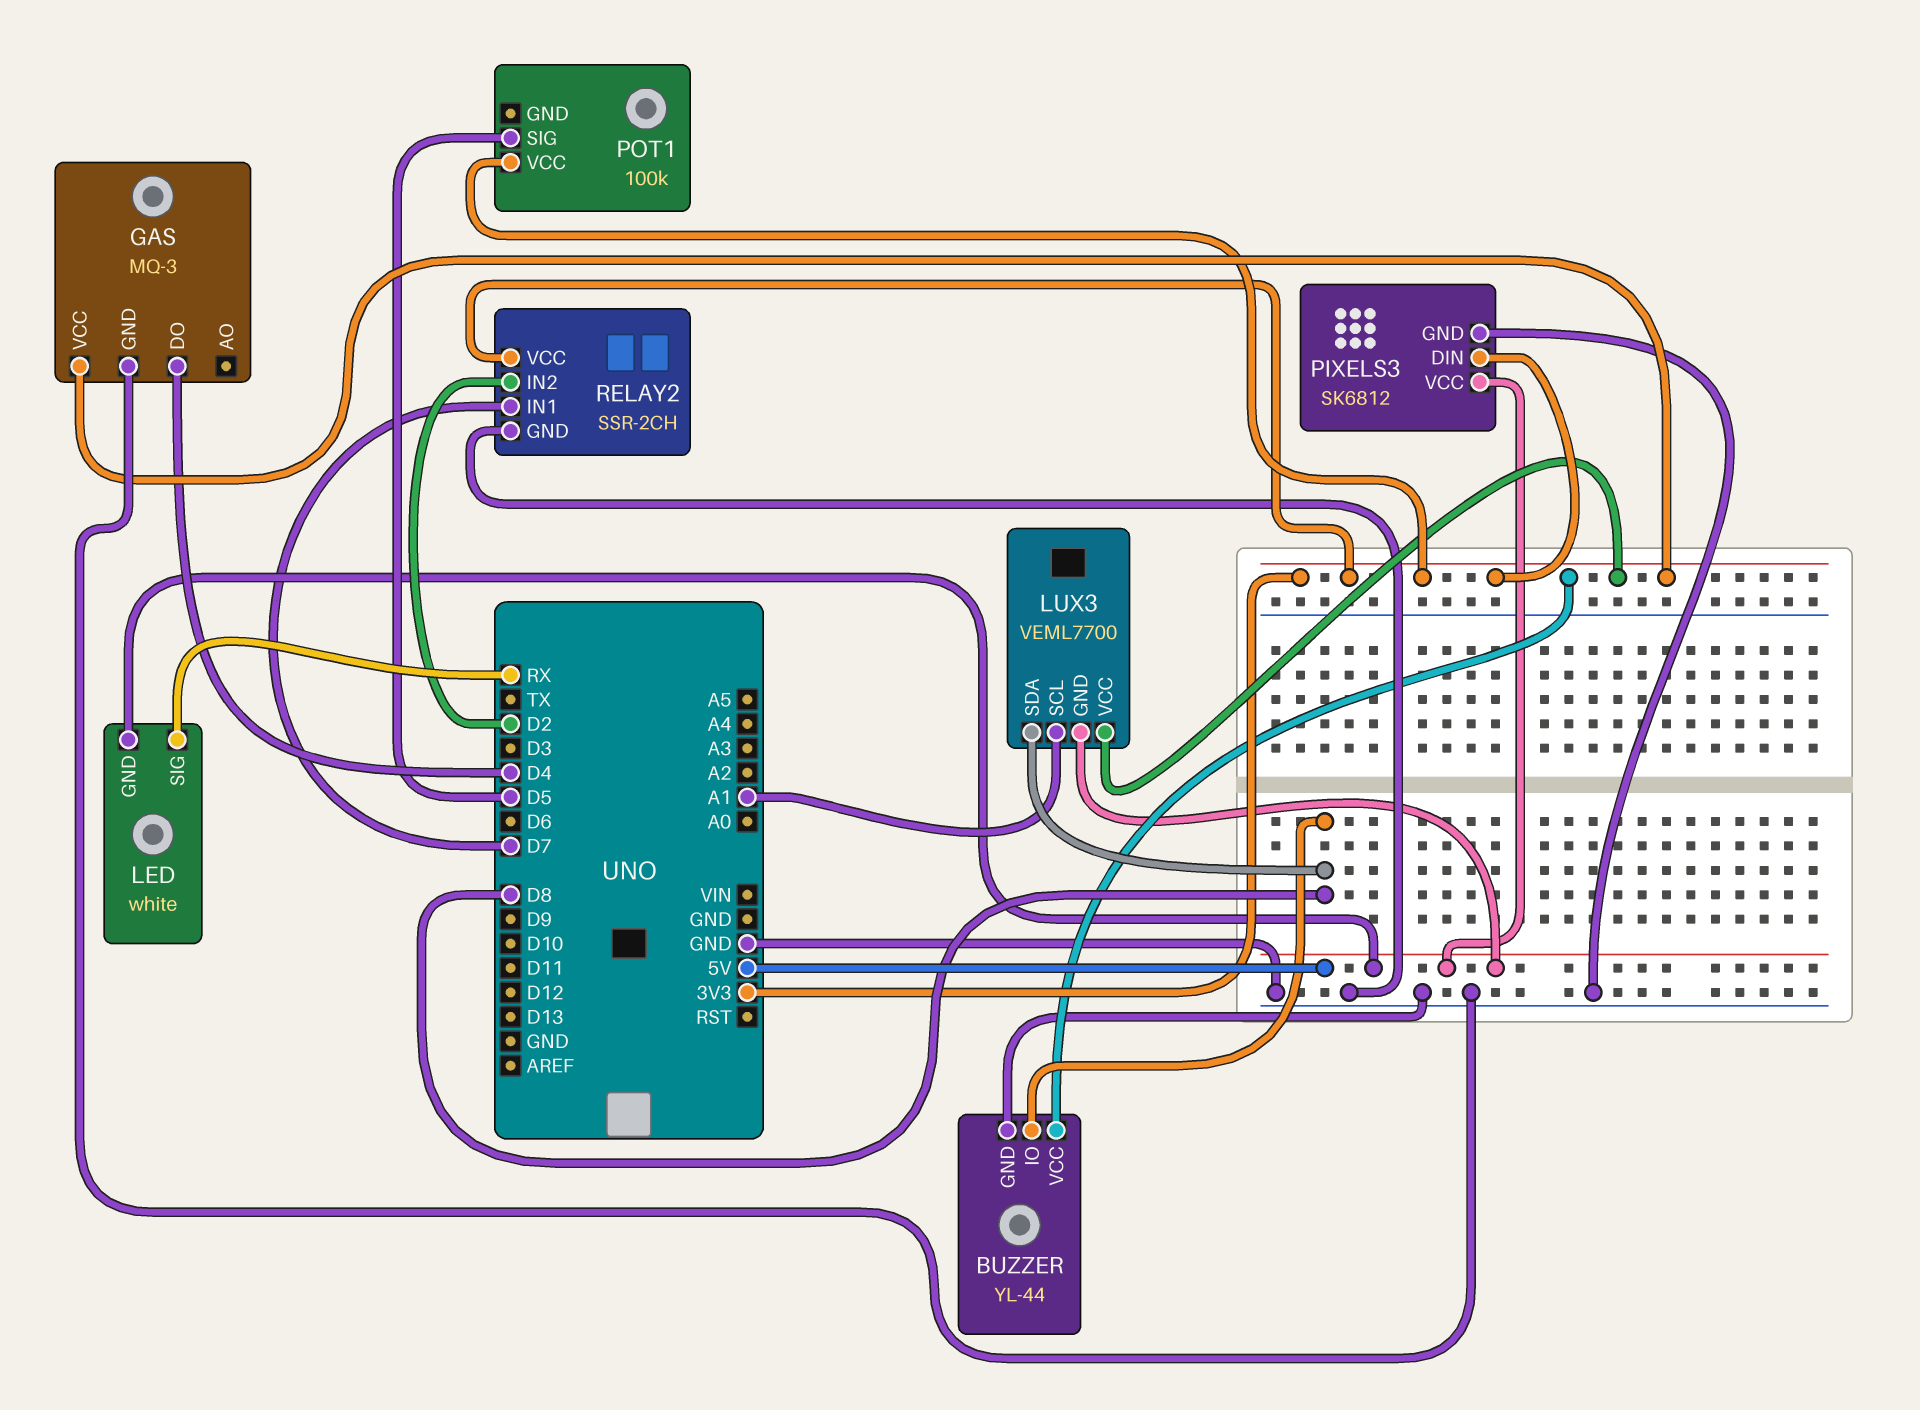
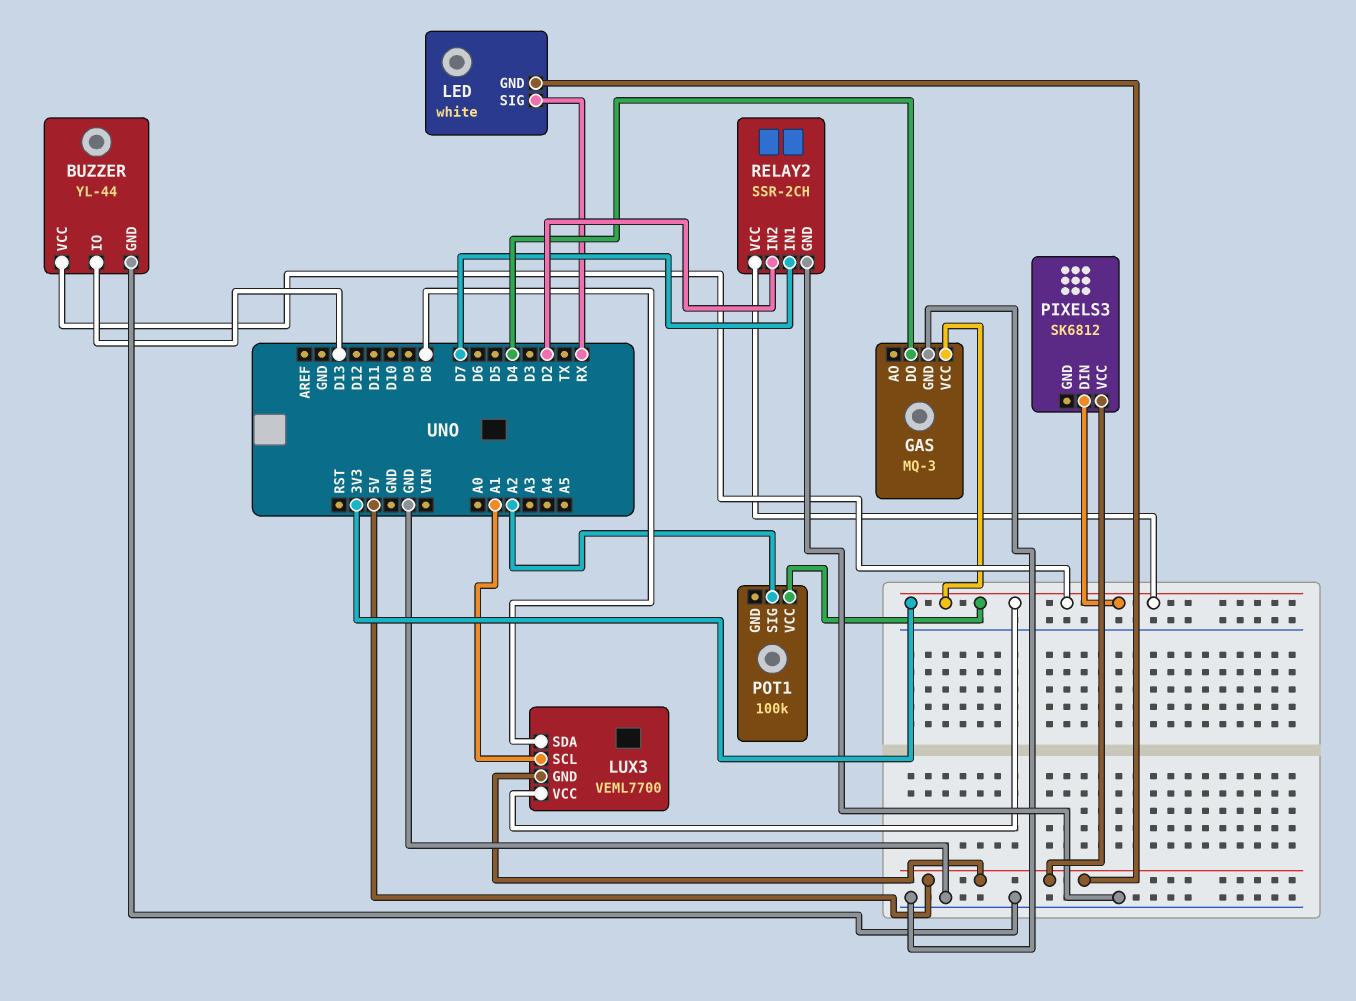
BUZZER pin IO: D8 -> D13
PIXELS3 pin GND: GND -> none
POT1 pin SIG: D5 -> A2

